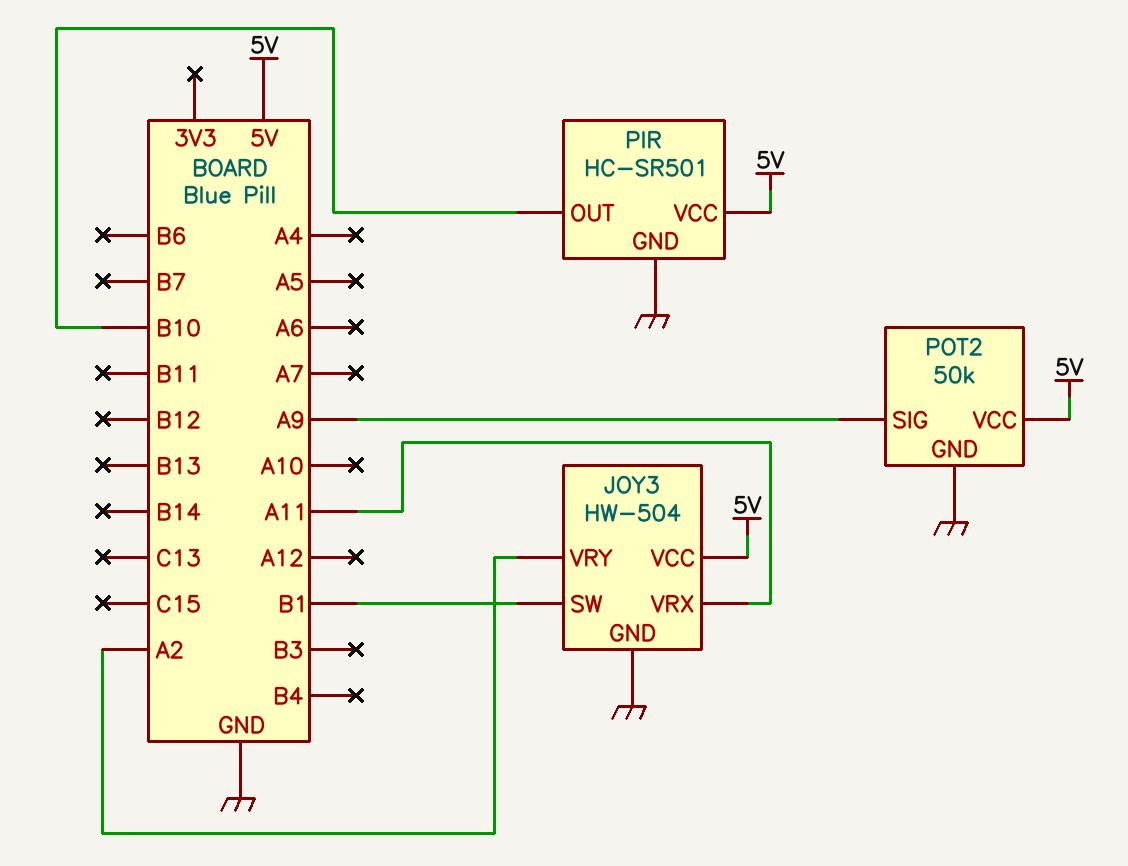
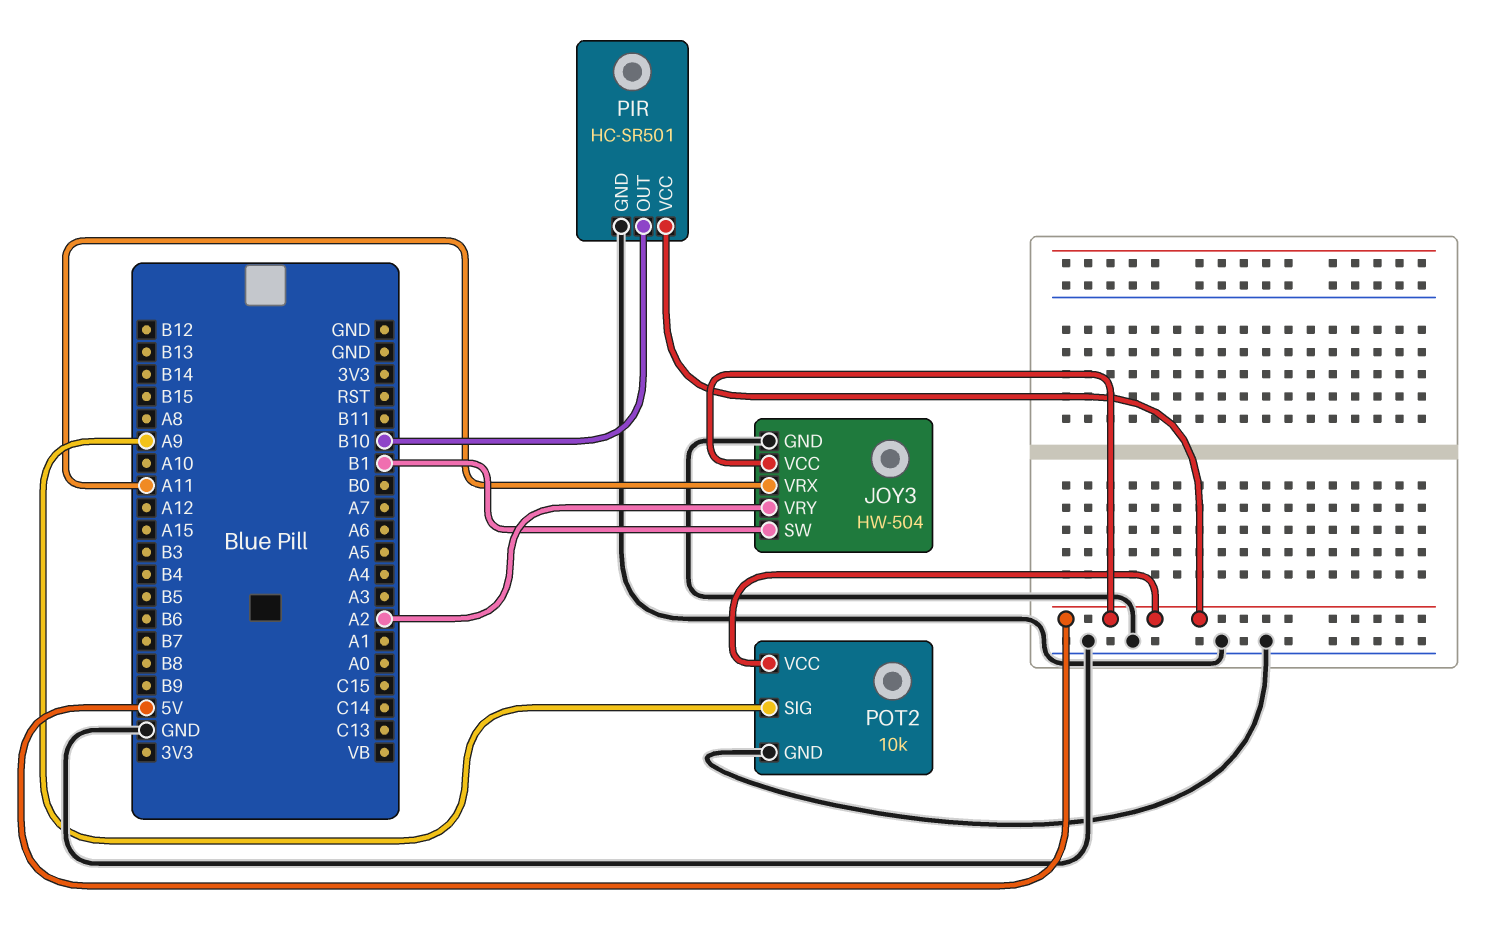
POT2: 50k -> 10k

